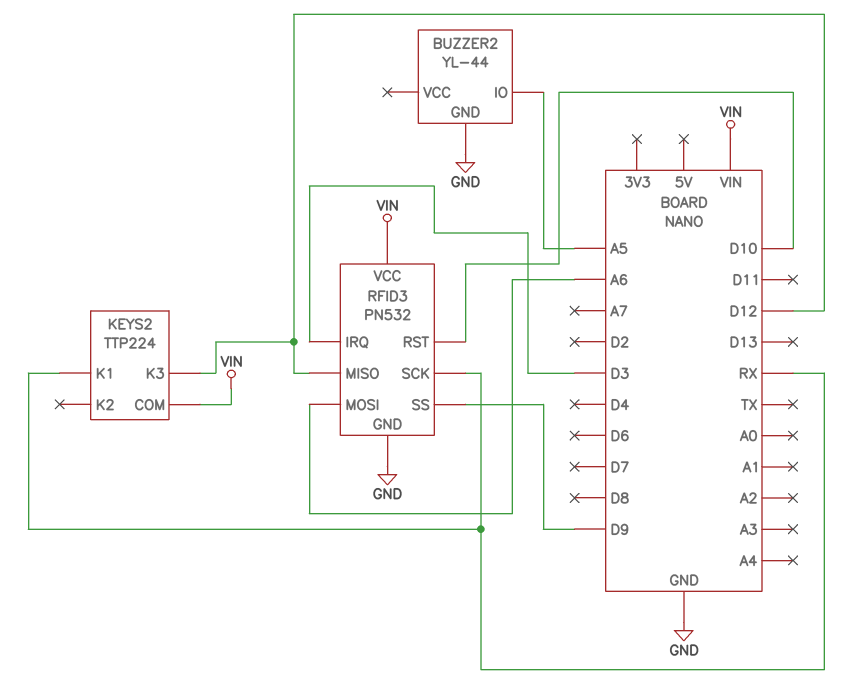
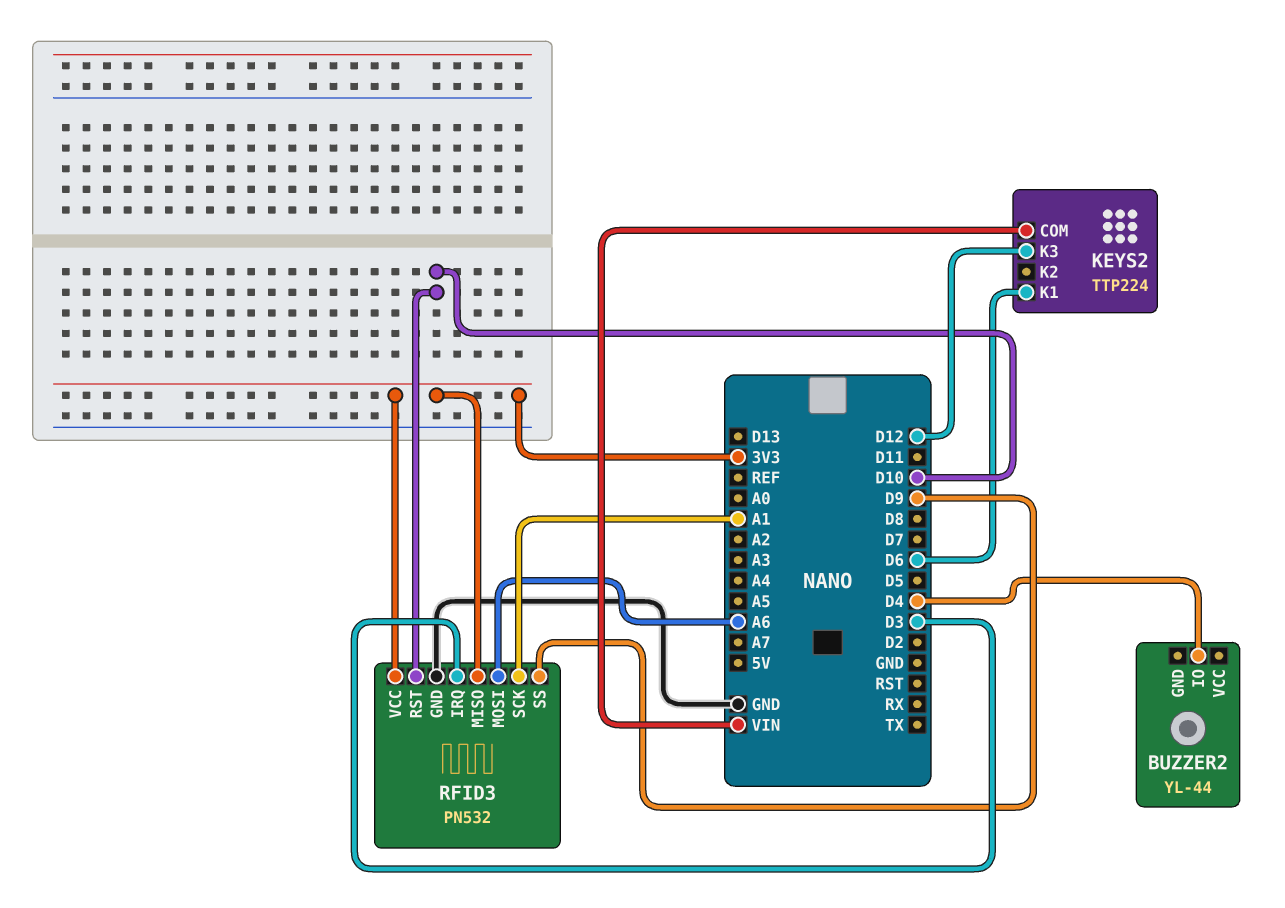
BUZZER2 pin GND: GND -> none
BUZZER2 pin IO: A5 -> D4
KEYS2 pin K1: RX -> D6
RFID3 pin MISO: D12 -> 3V3
RFID3 pin SCK: RX -> A1
RFID3 pin VCC: VIN -> 3V3

